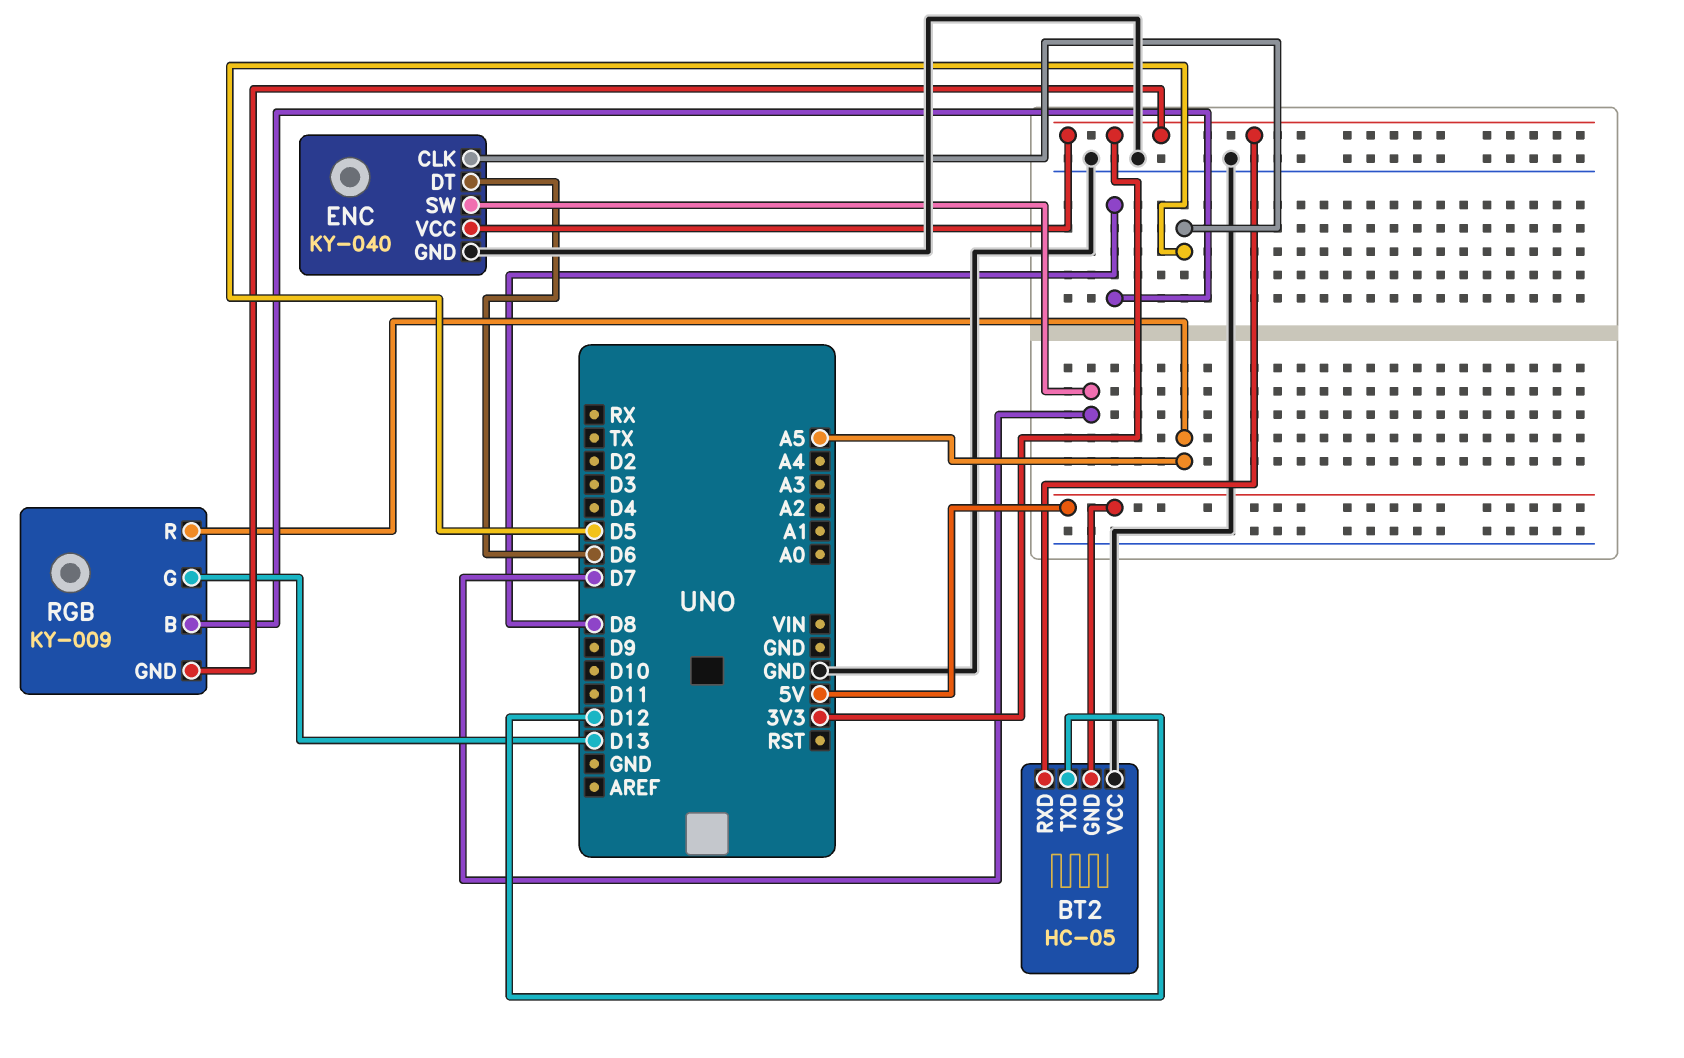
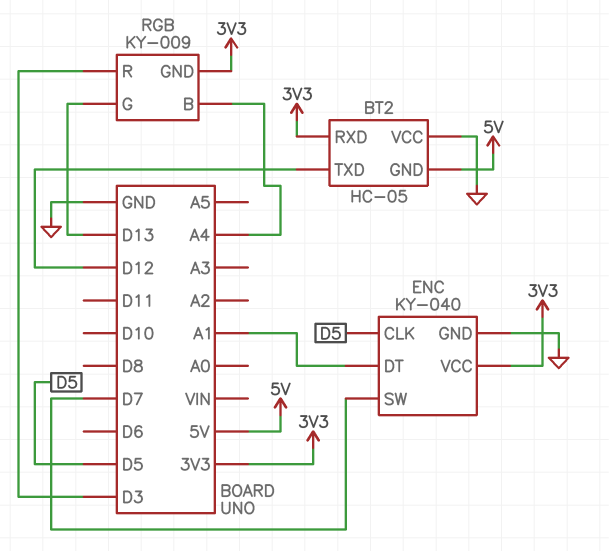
ENC pin DT: D6 -> A1
RGB pin B: D8 -> A4
RGB pin R: A5 -> D3

